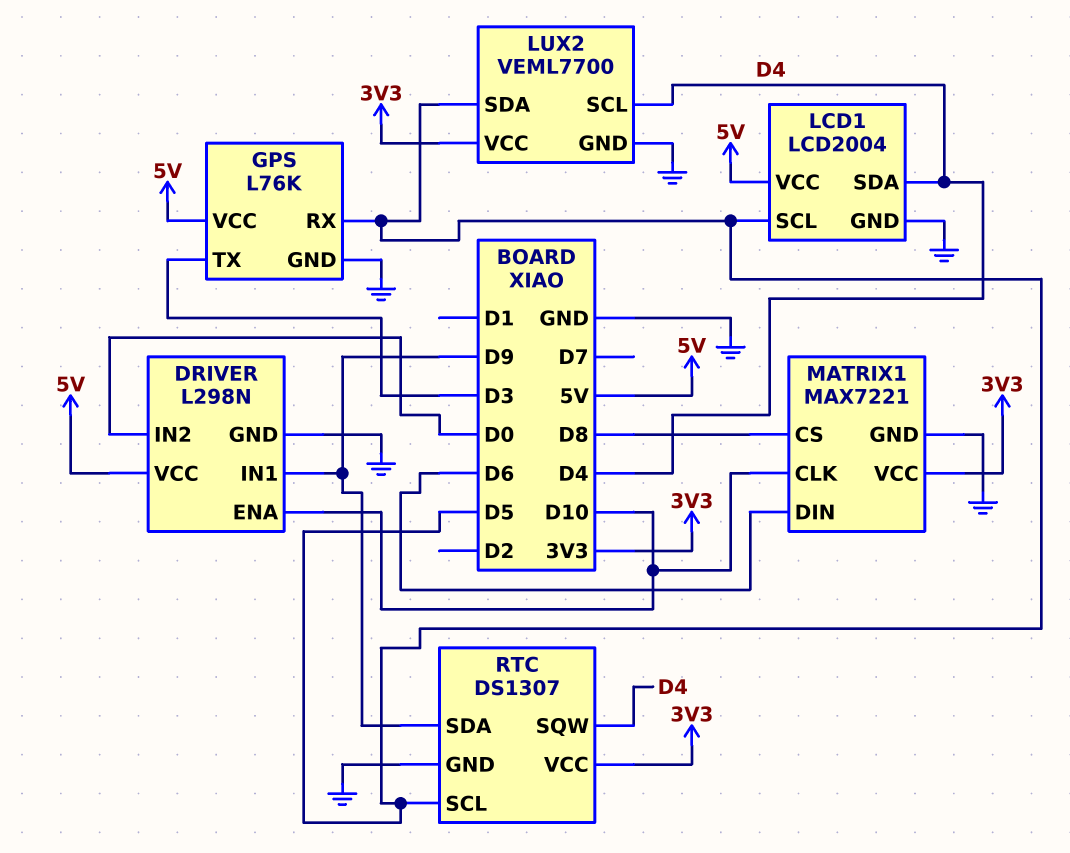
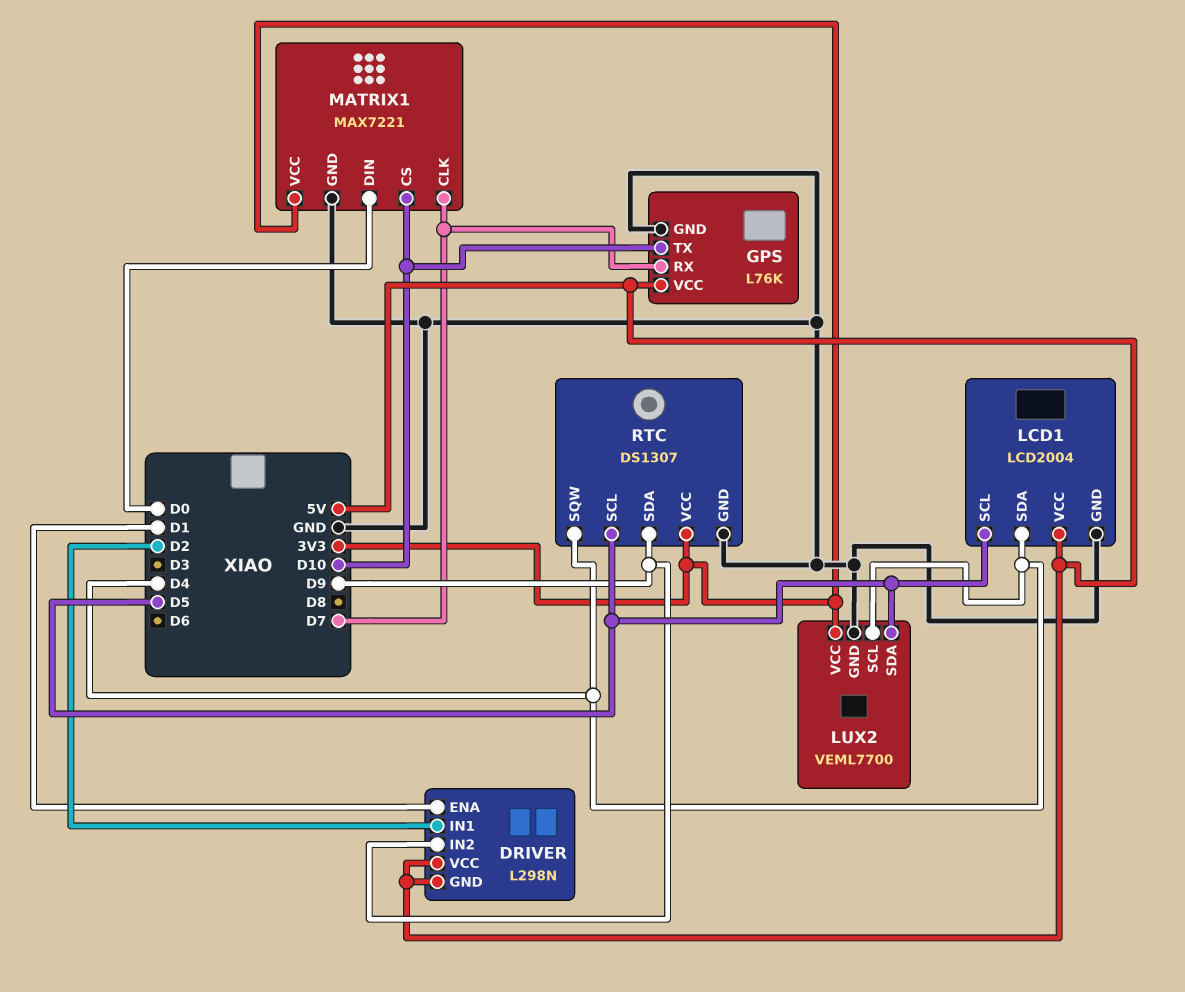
DRIVER pin ENA: D10 -> D1
DRIVER pin GND: GND -> 5V
DRIVER pin IN1: D9 -> D2
DRIVER pin IN2: D0 -> D9
GPS pin RX: D5 -> D7
GPS pin TX: D3 -> D10
MATRIX1 pin CLK: D10 -> D7
MATRIX1 pin CS: D8 -> D10
MATRIX1 pin DIN: D6 -> D0

